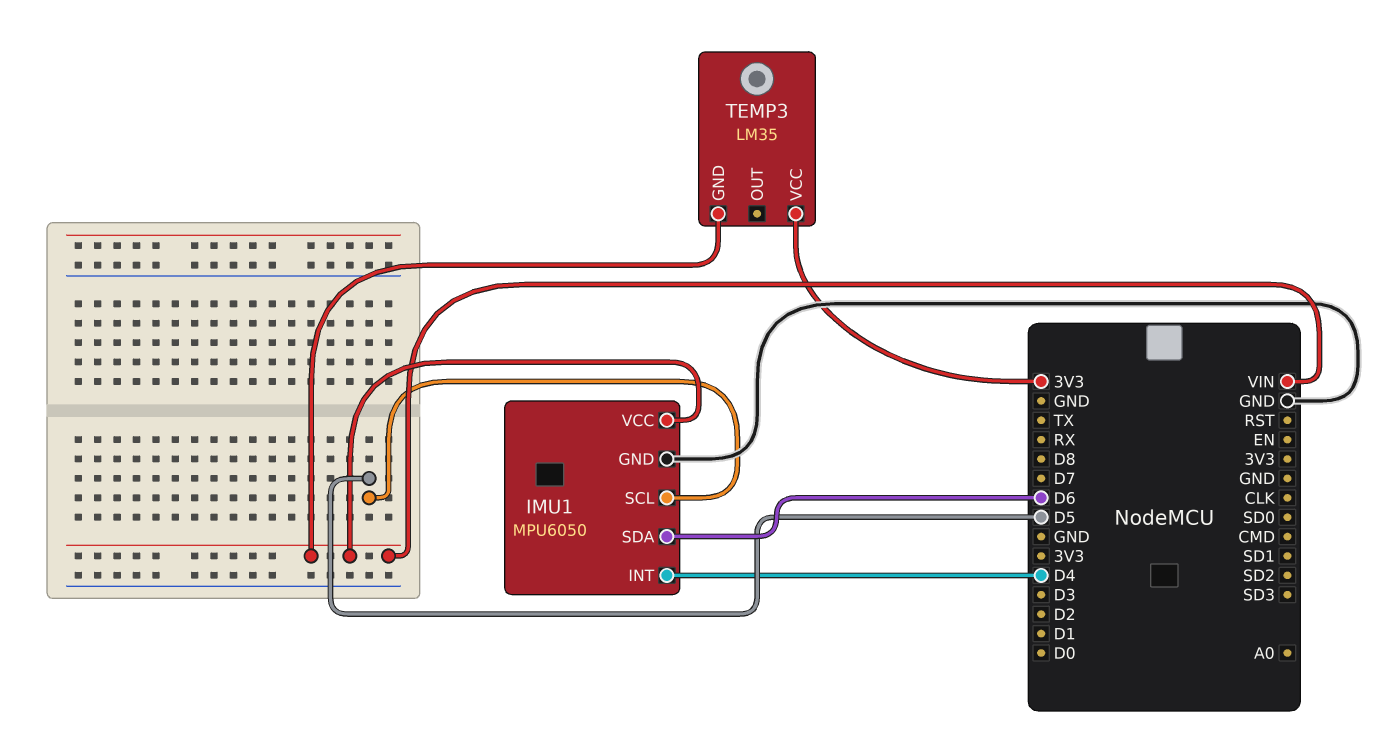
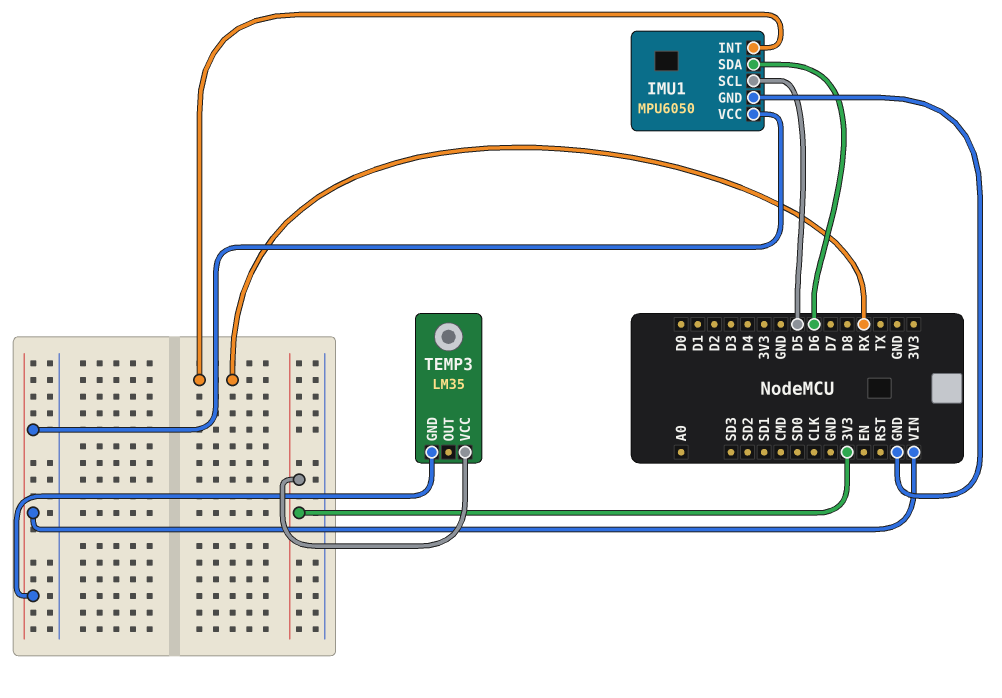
IMU1 pin INT: D4 -> RX

